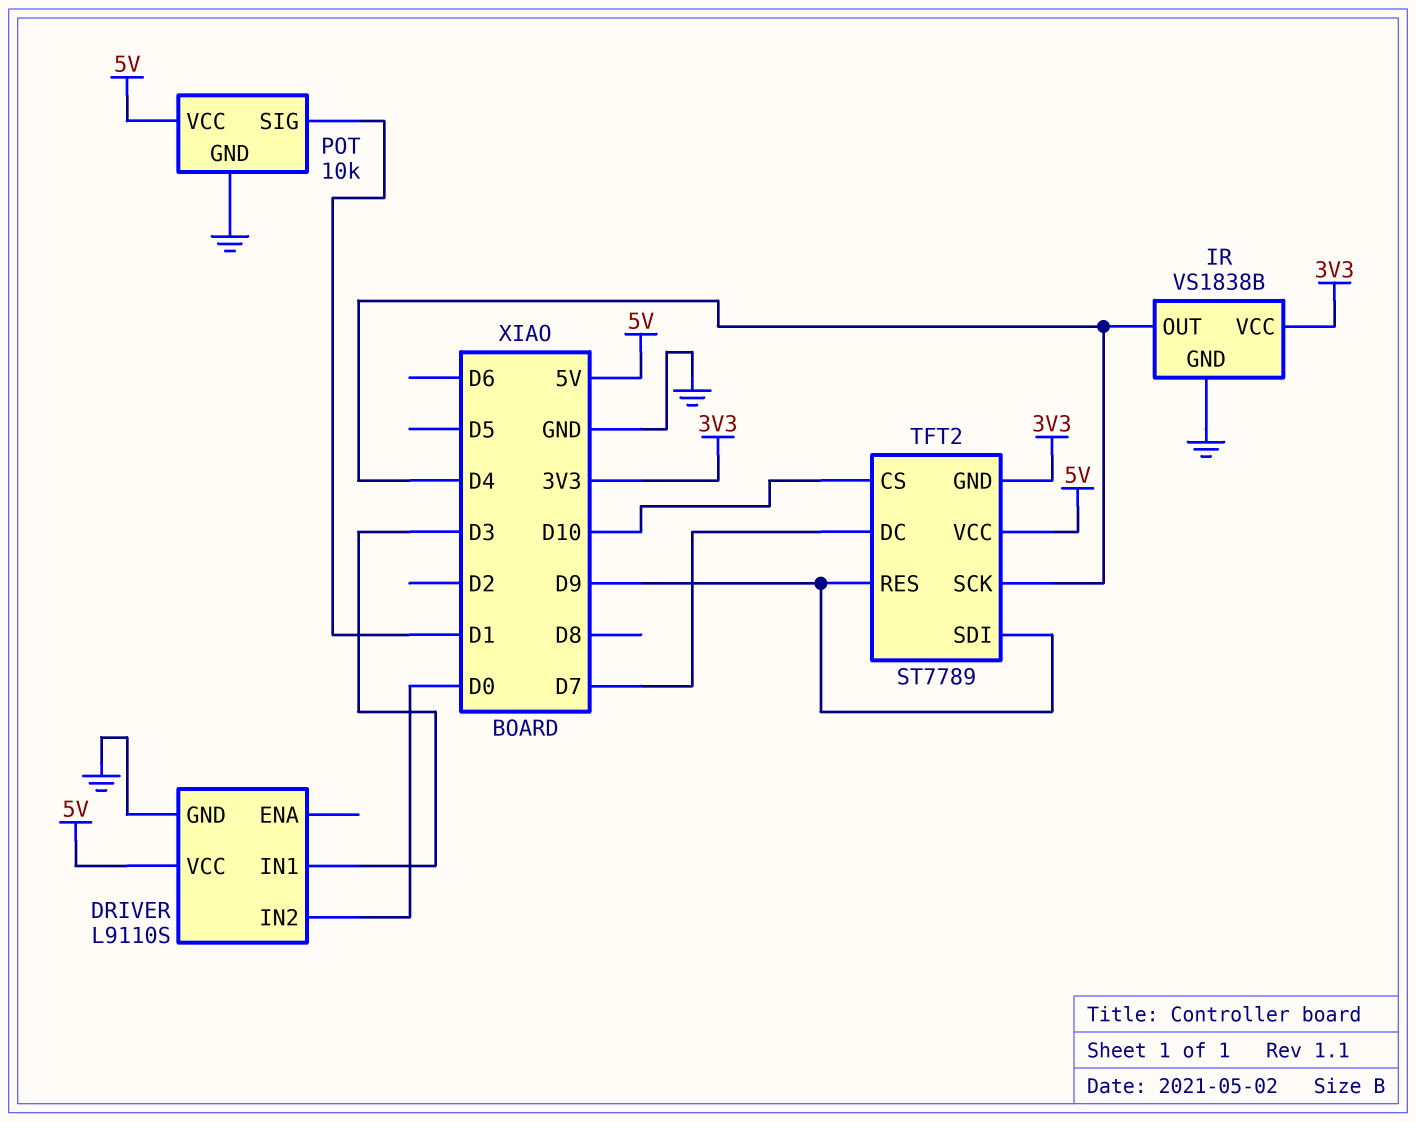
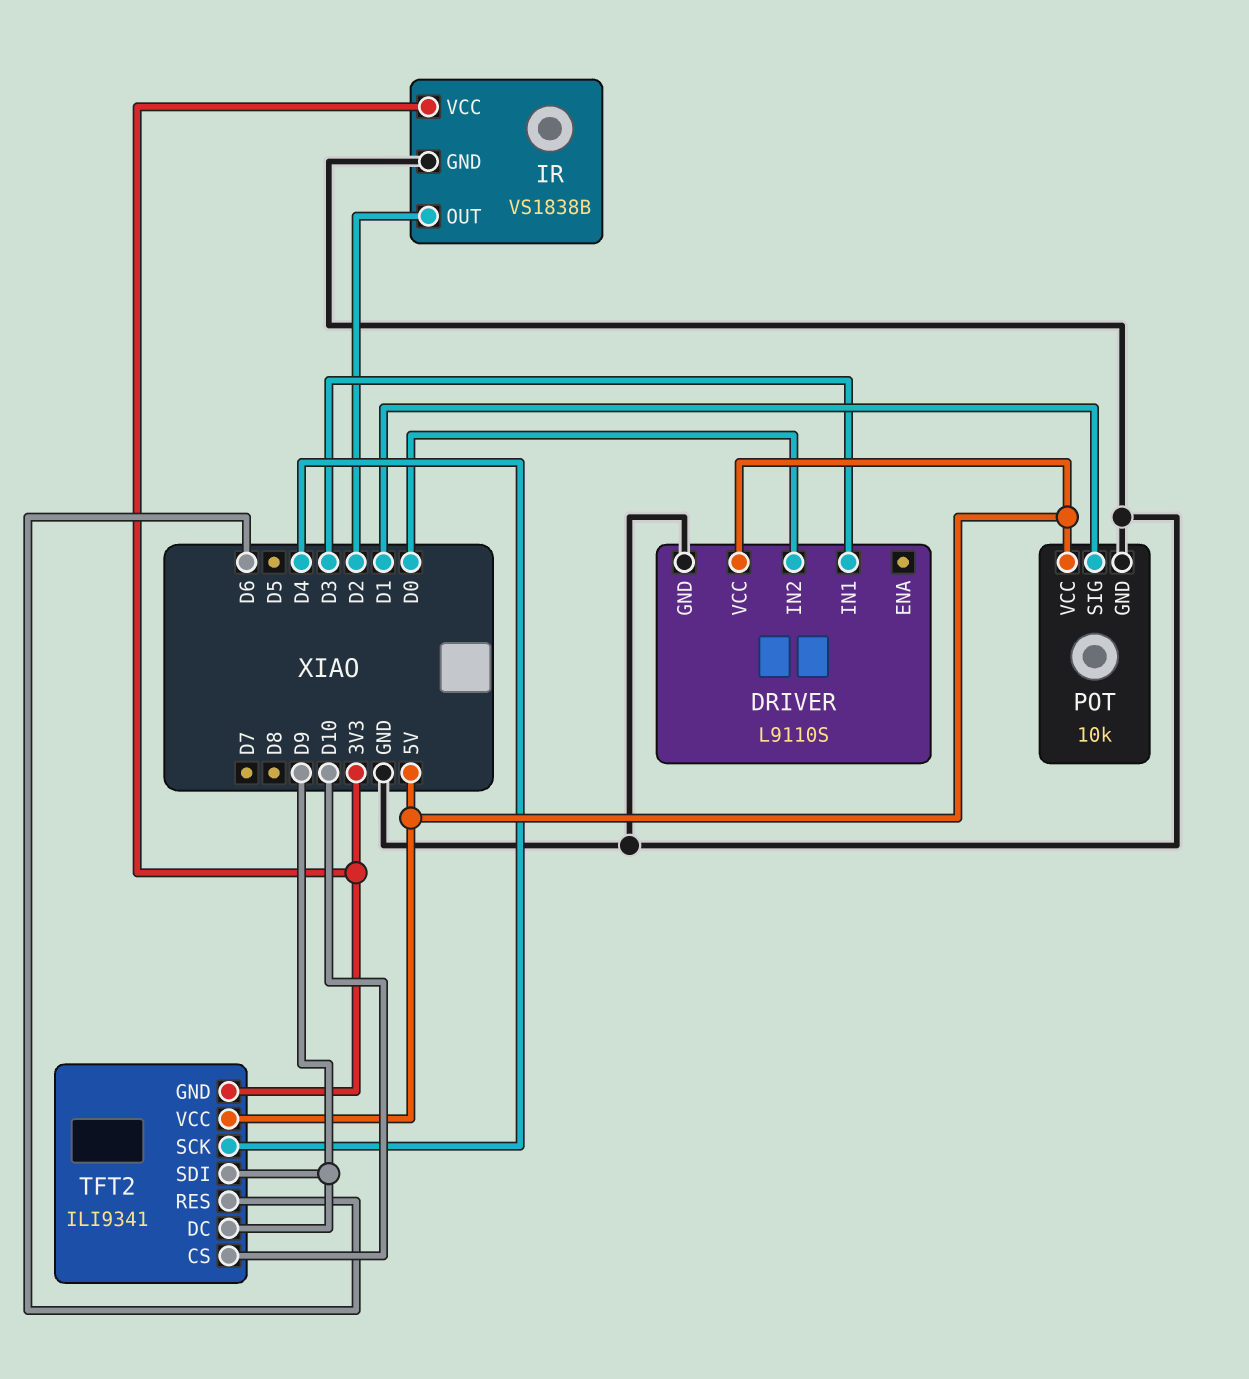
IR pin OUT: D4 -> D2
TFT2: ST7789 -> ILI9341
TFT2 pin DC: D7 -> D9
TFT2 pin RES: D9 -> D6

